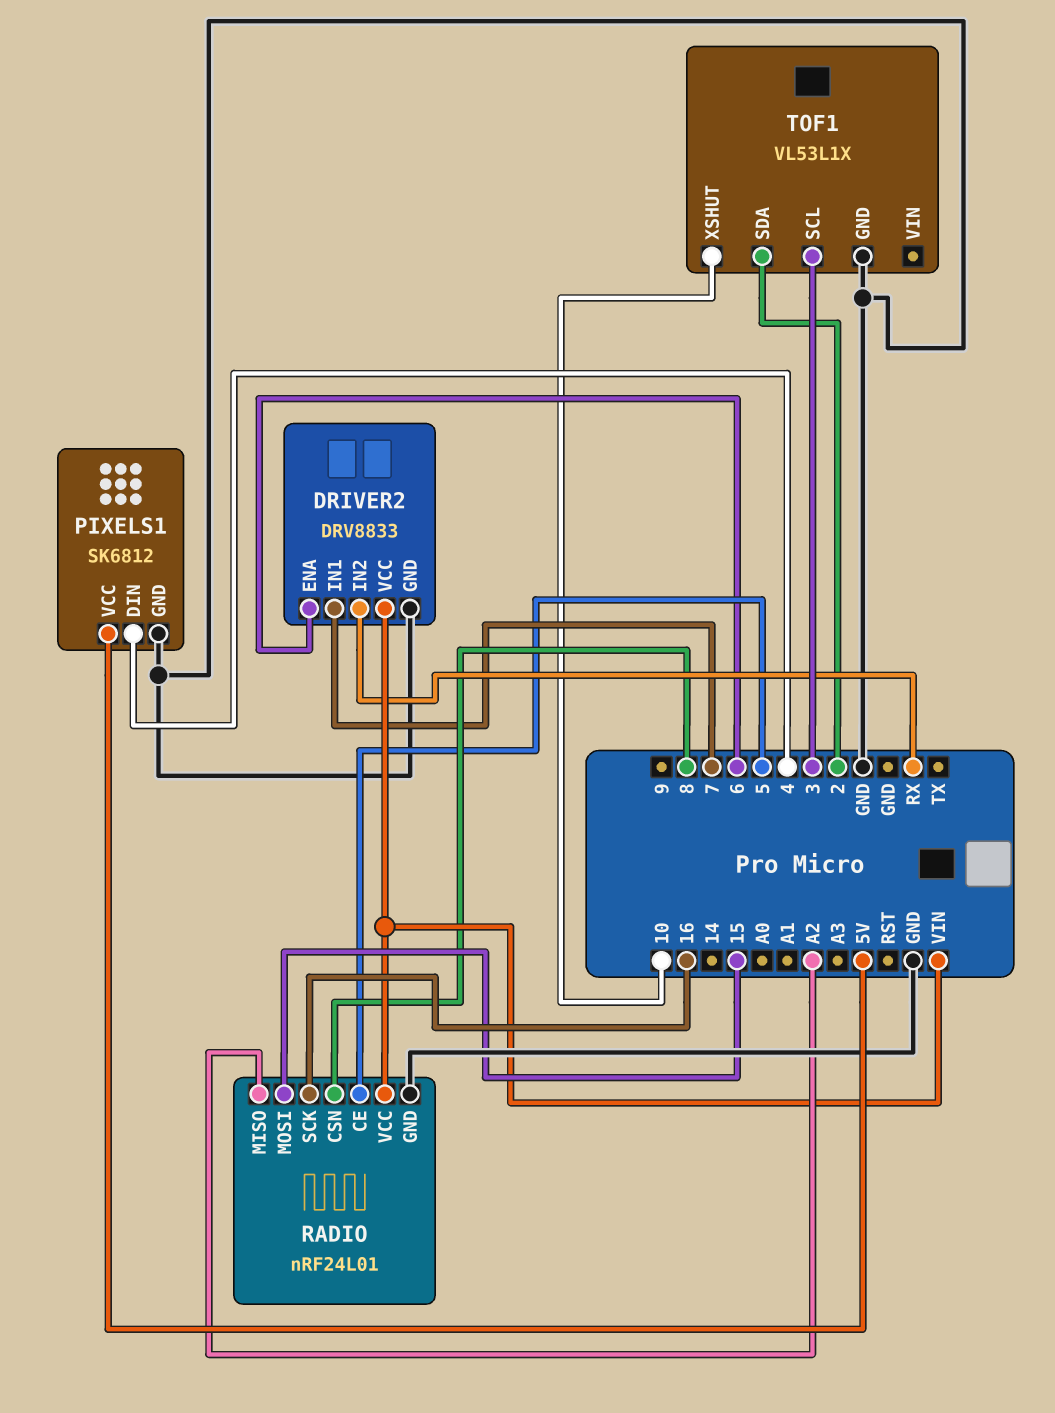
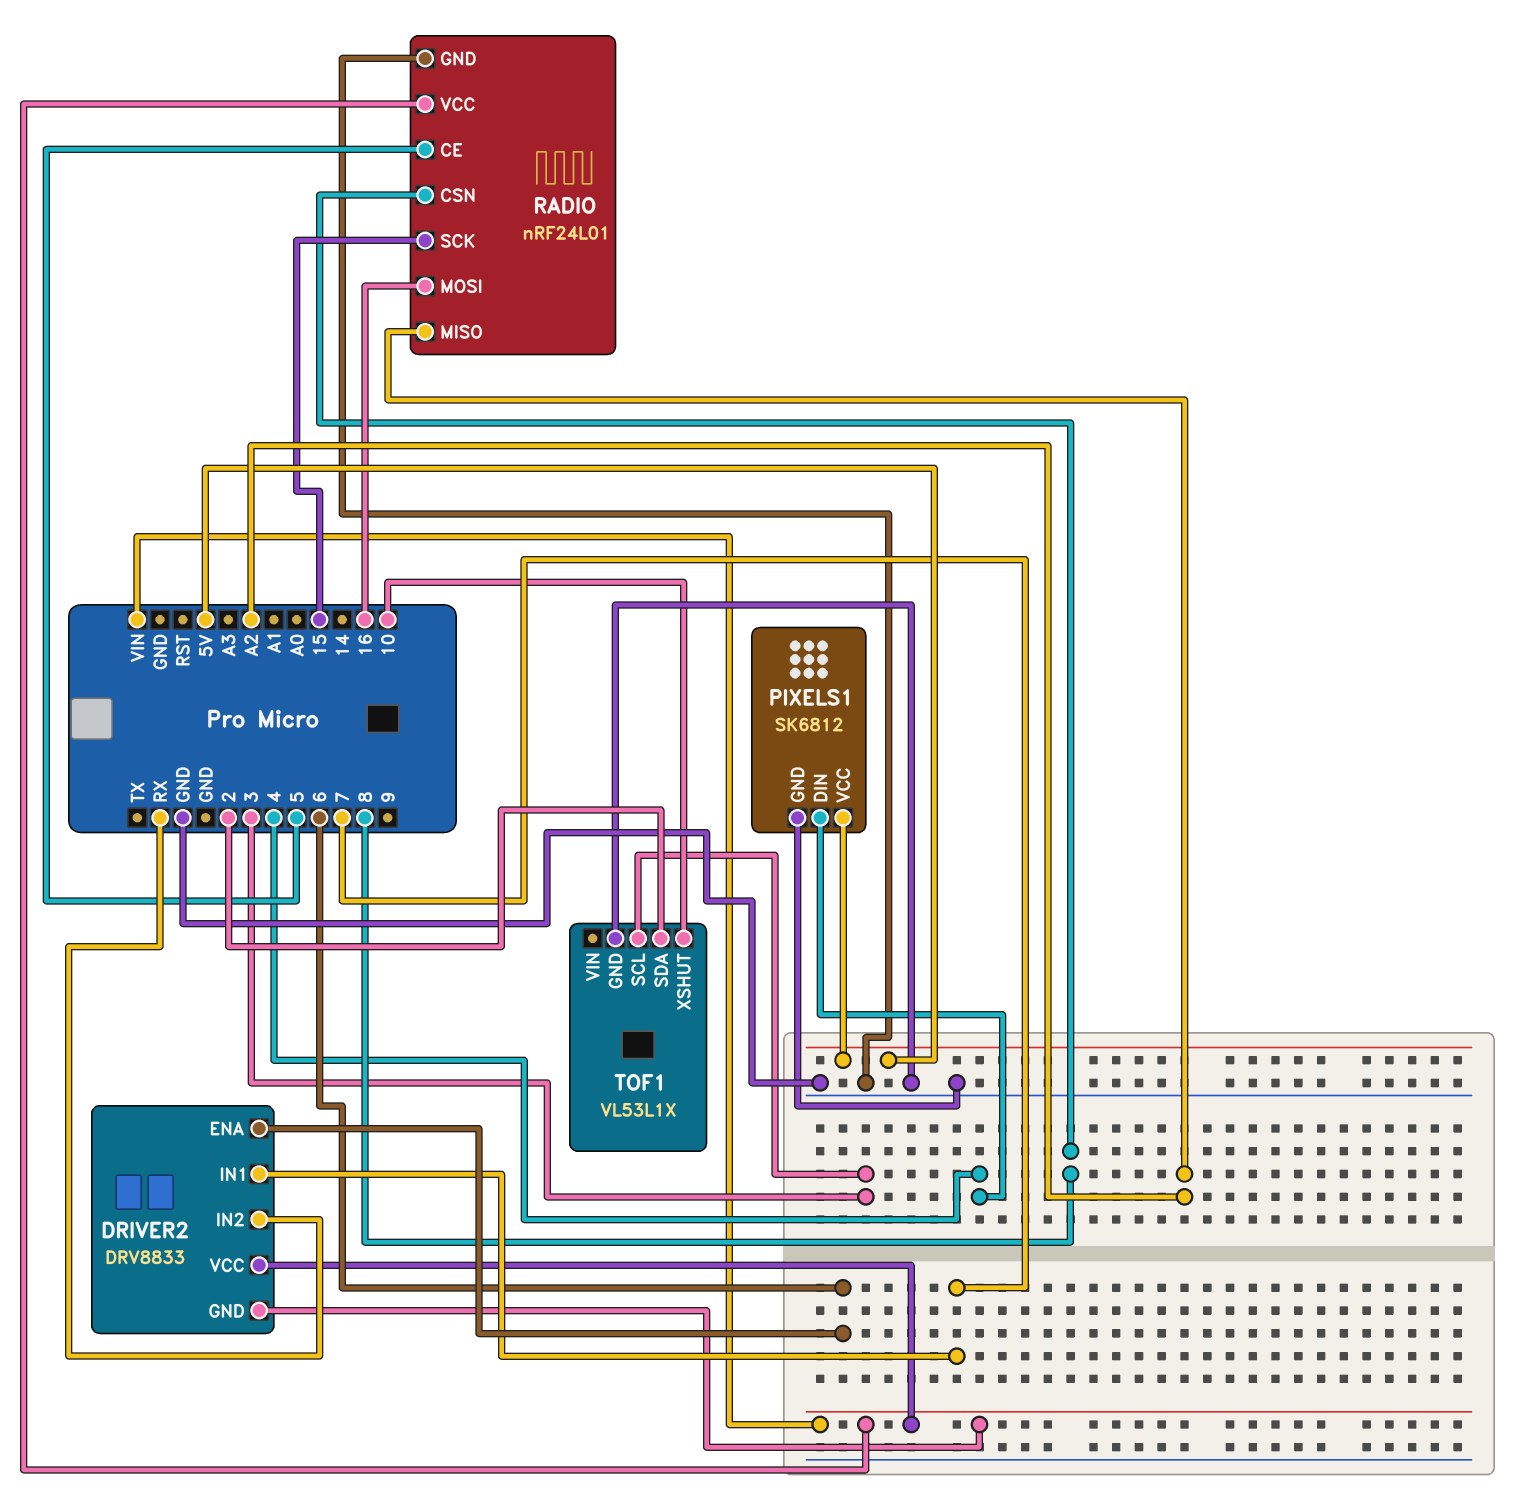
DRIVER2 pin GND: GND -> VIN
RADIO pin MOSI: 15 -> 16
RADIO pin SCK: 16 -> 15

